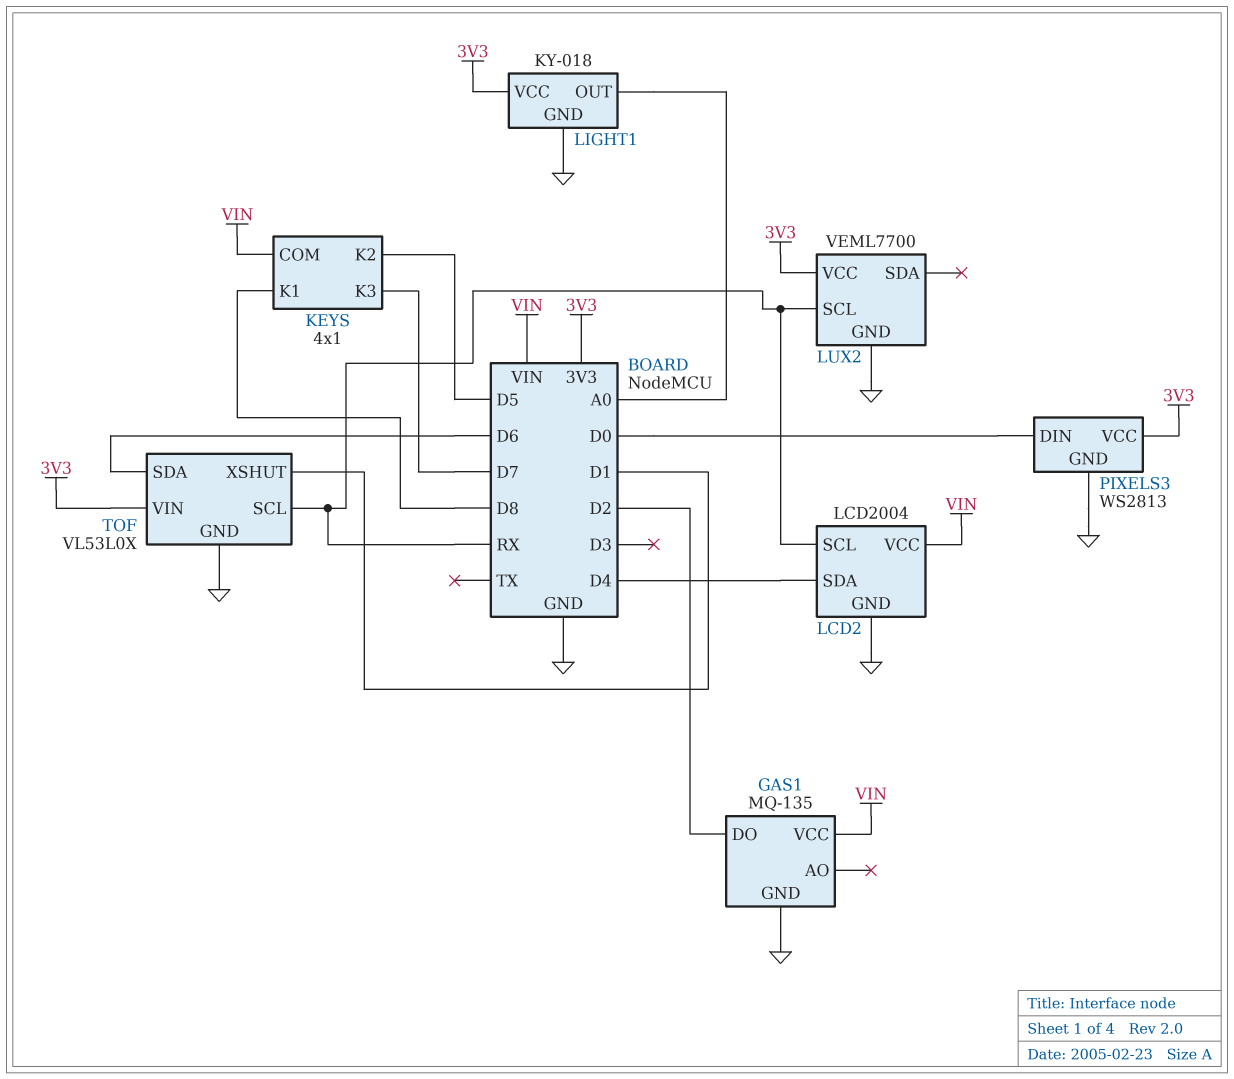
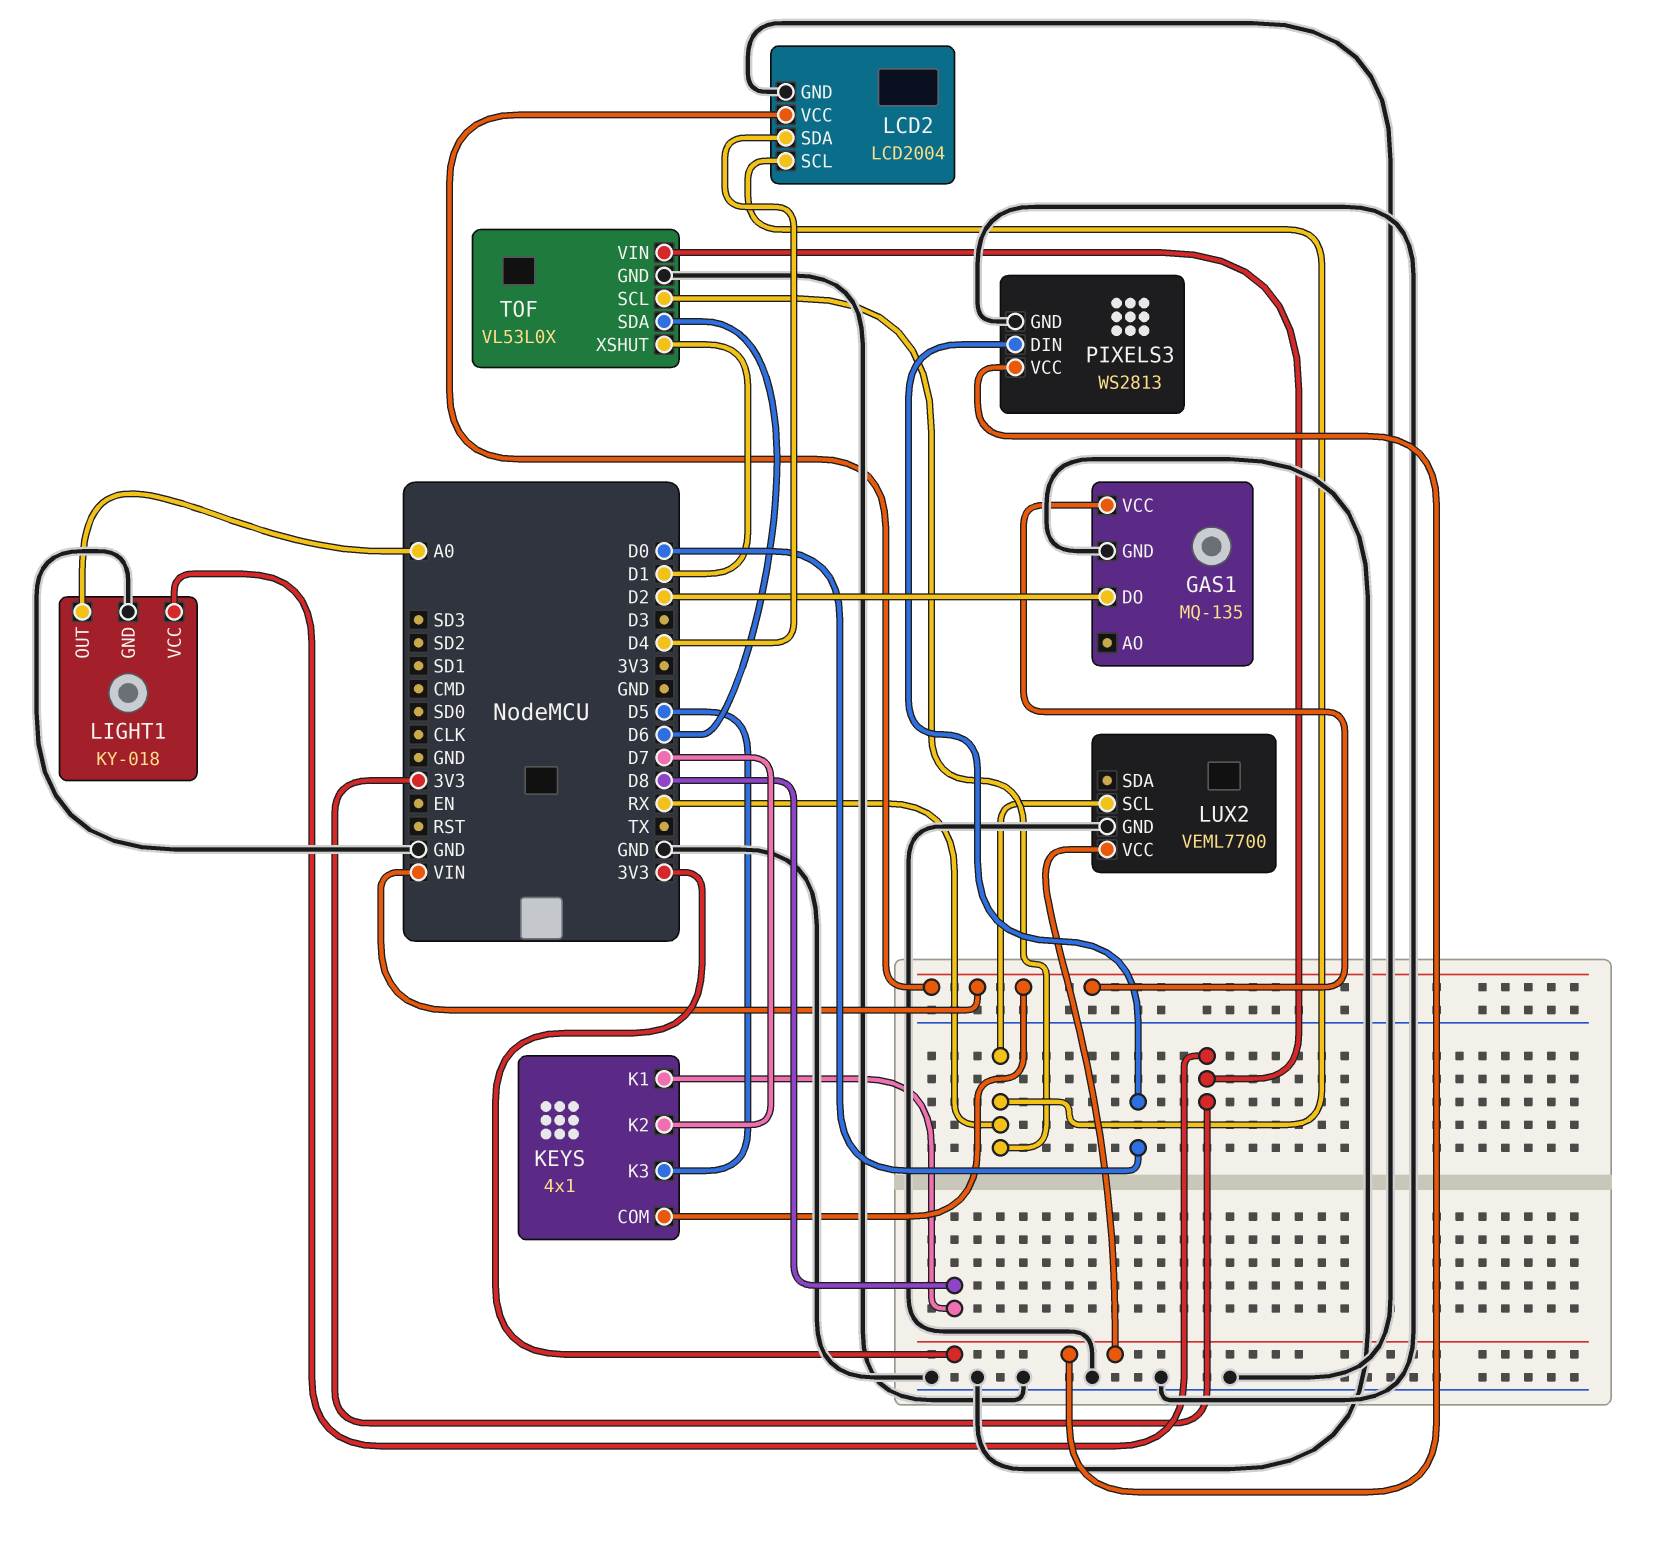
KEYS pin K2: D5 -> D7
KEYS pin K3: D7 -> D5

